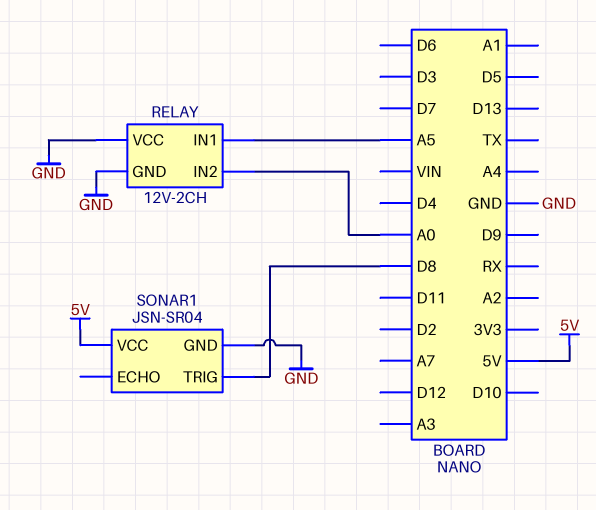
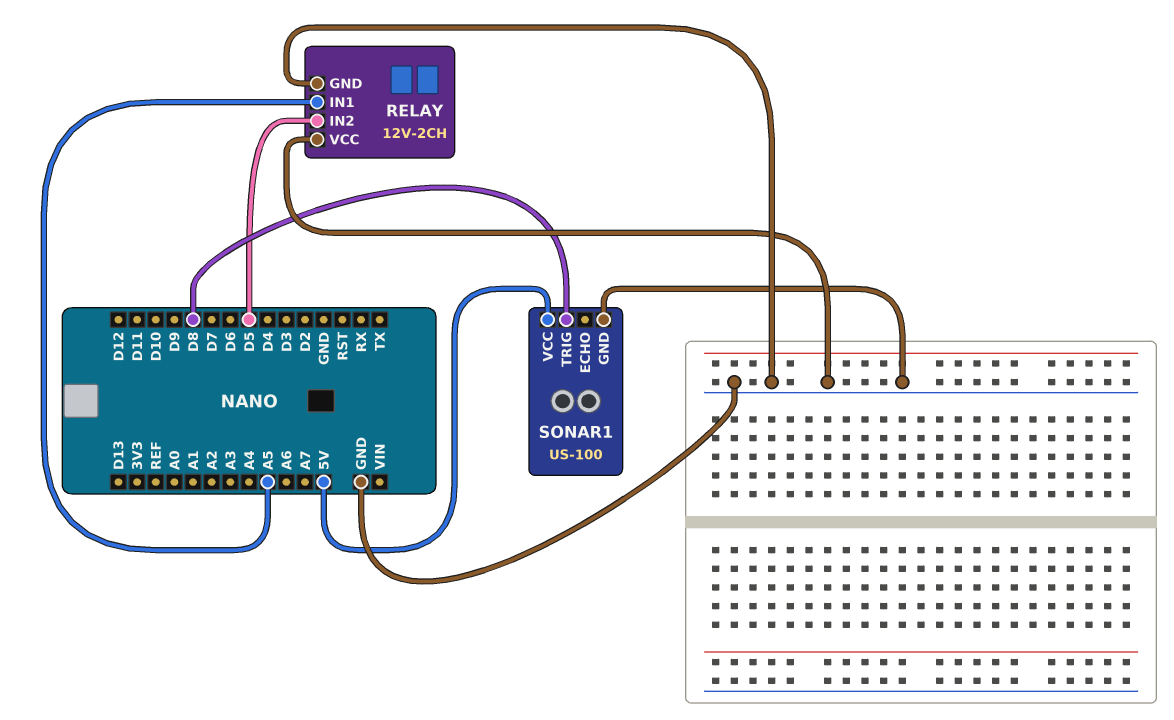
RELAY pin IN2: A0 -> D5
SONAR1: JSN-SR04 -> US-100

